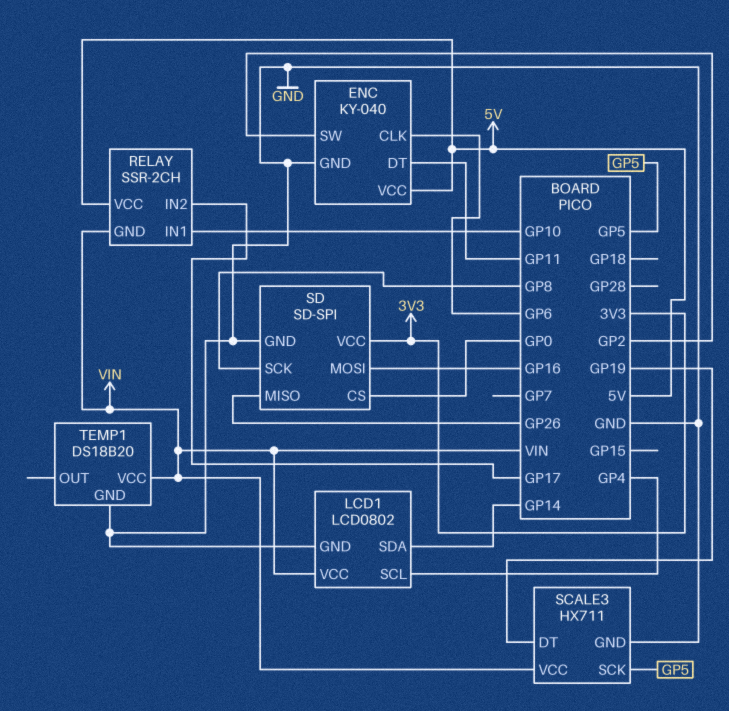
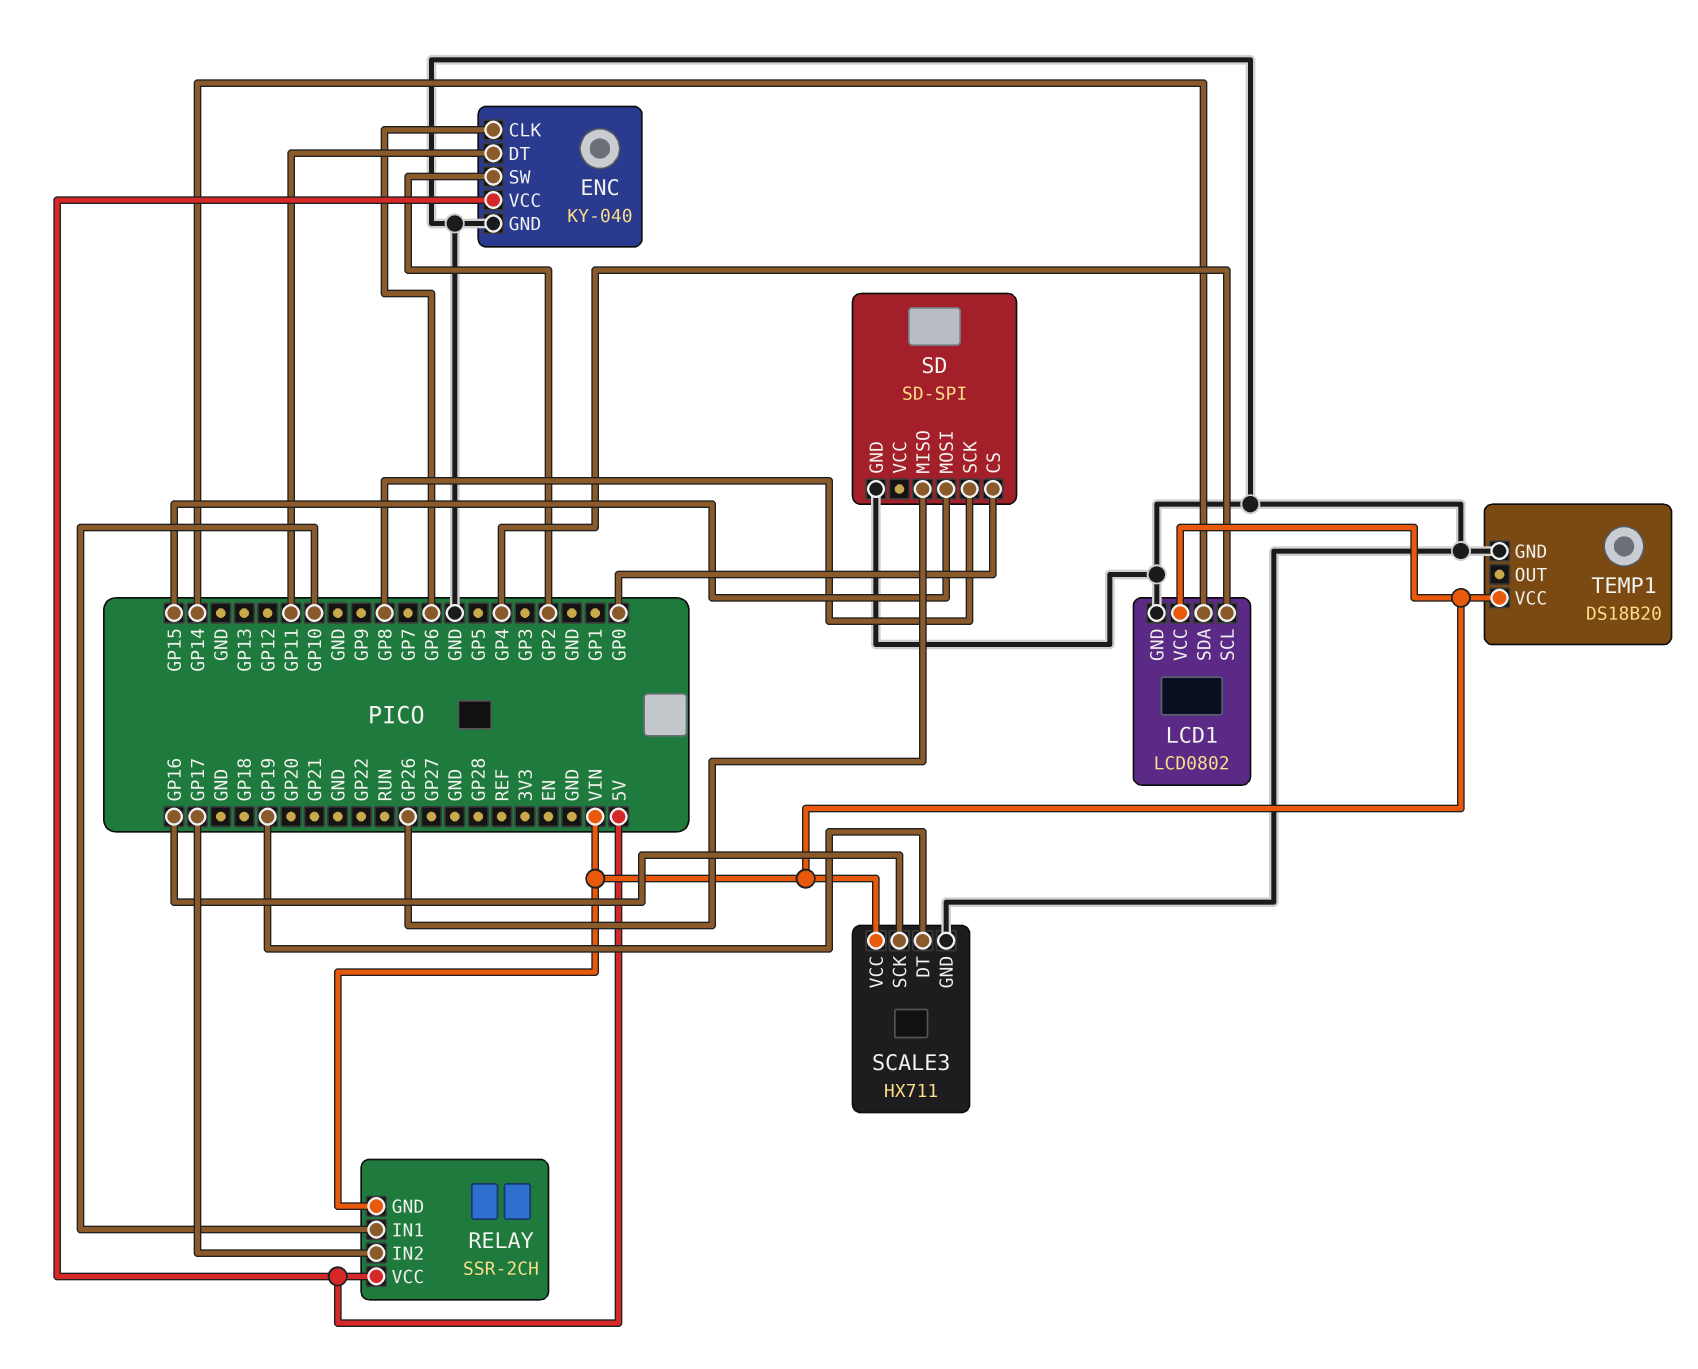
SCALE3 pin SCK: GP5 -> GP16
SD pin MOSI: GP16 -> GP15
SD pin VCC: 3V3 -> none

